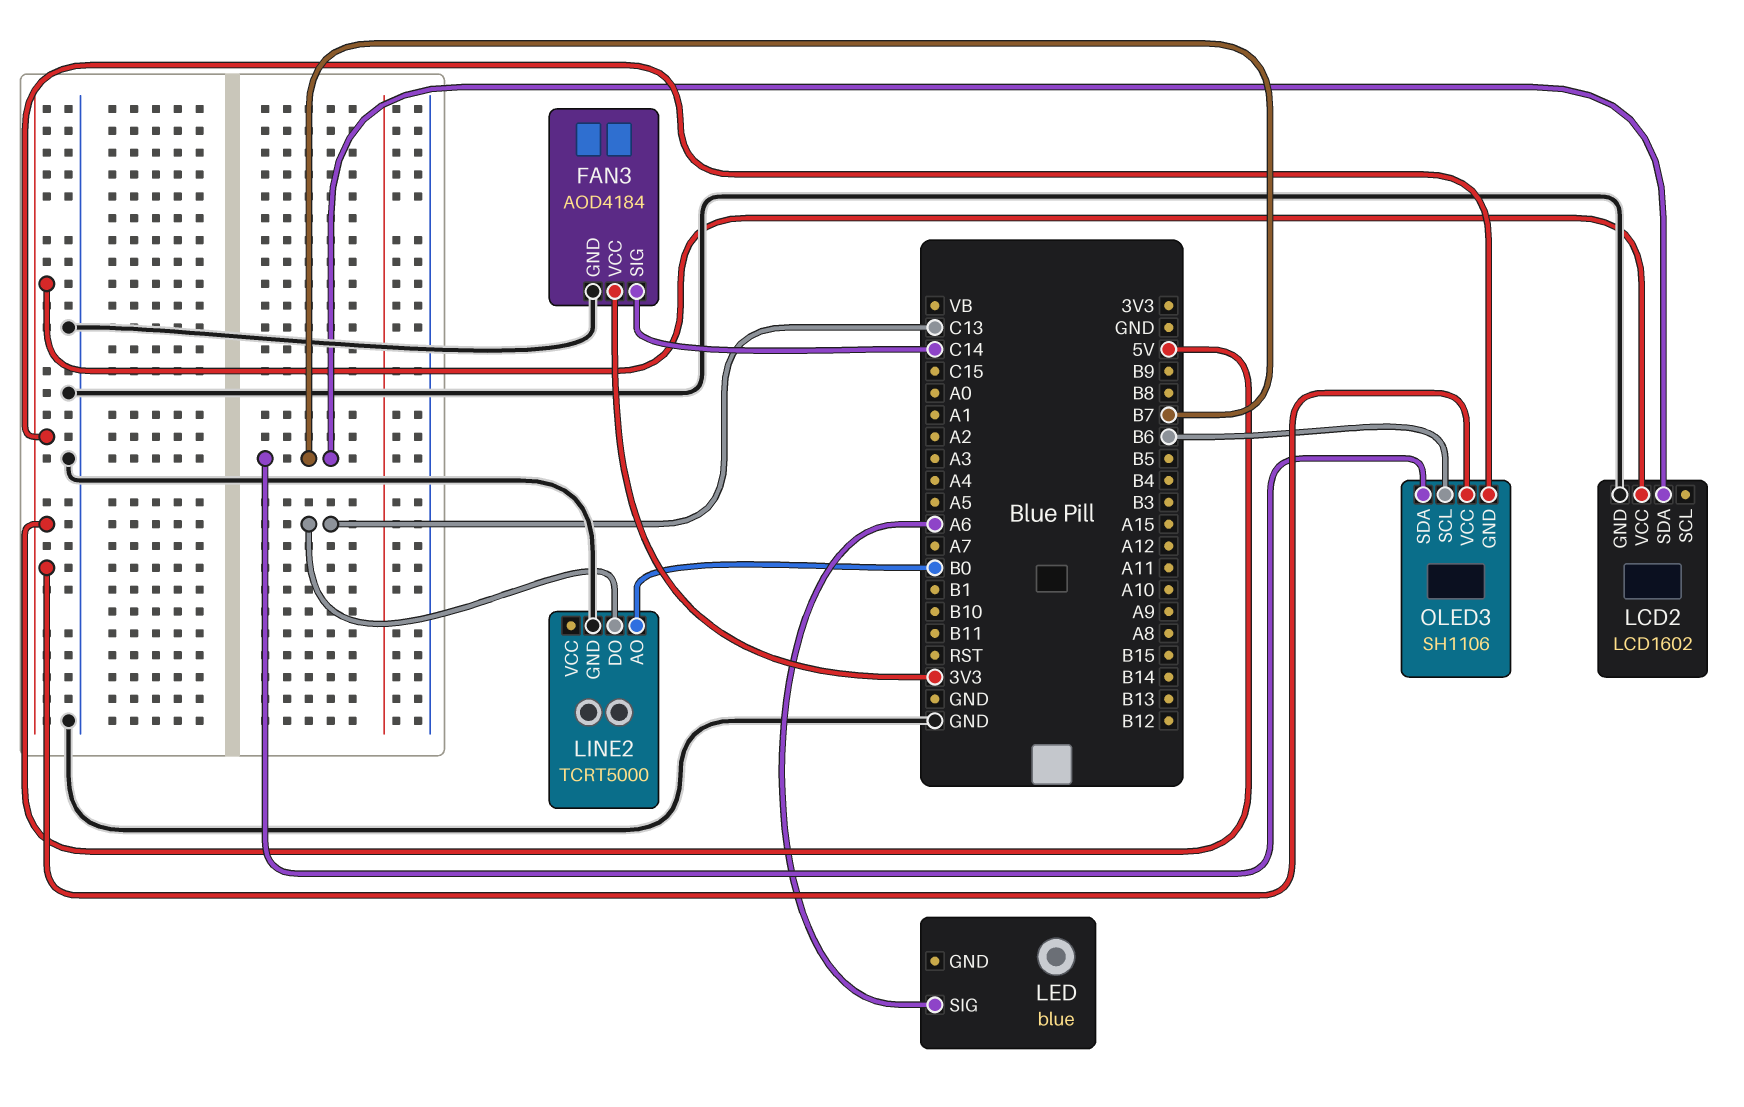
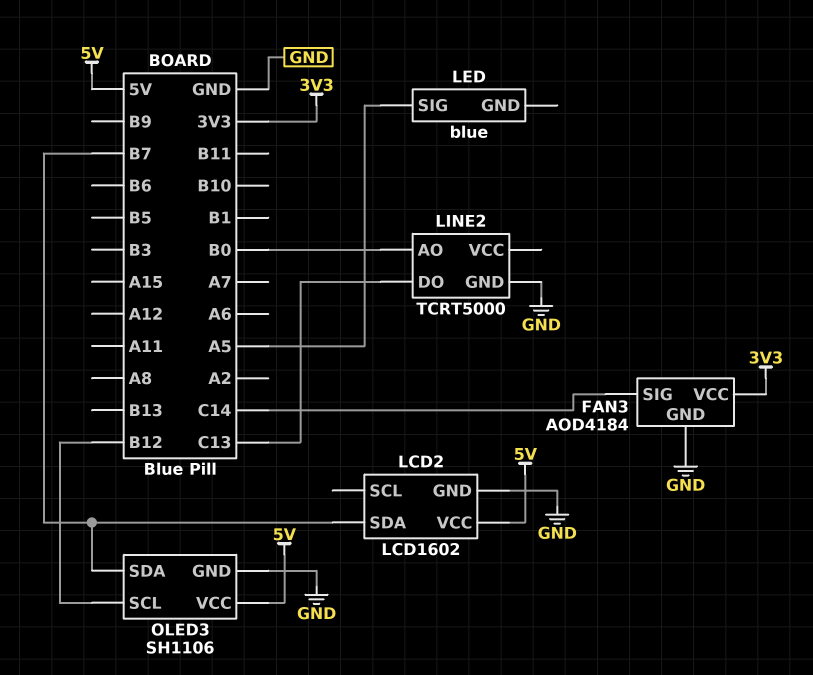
LED pin SIG: A6 -> A5
OLED3 pin GND: 5V -> GND
OLED3 pin SCL: B6 -> B12

